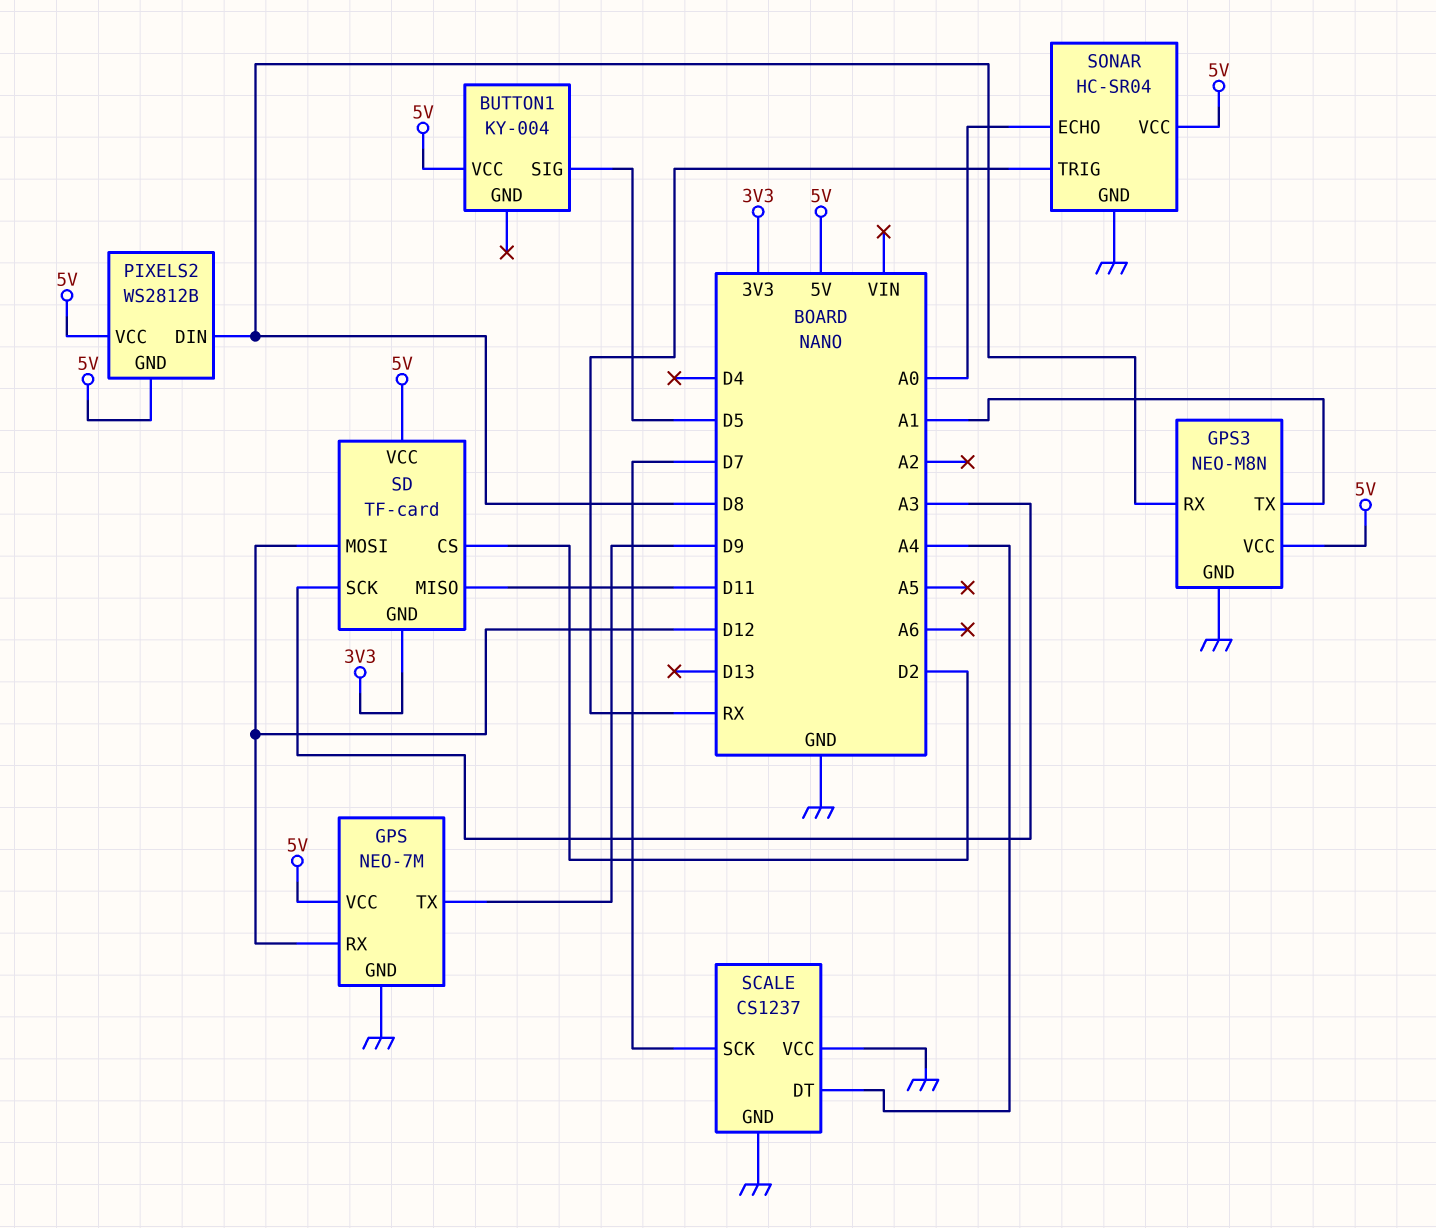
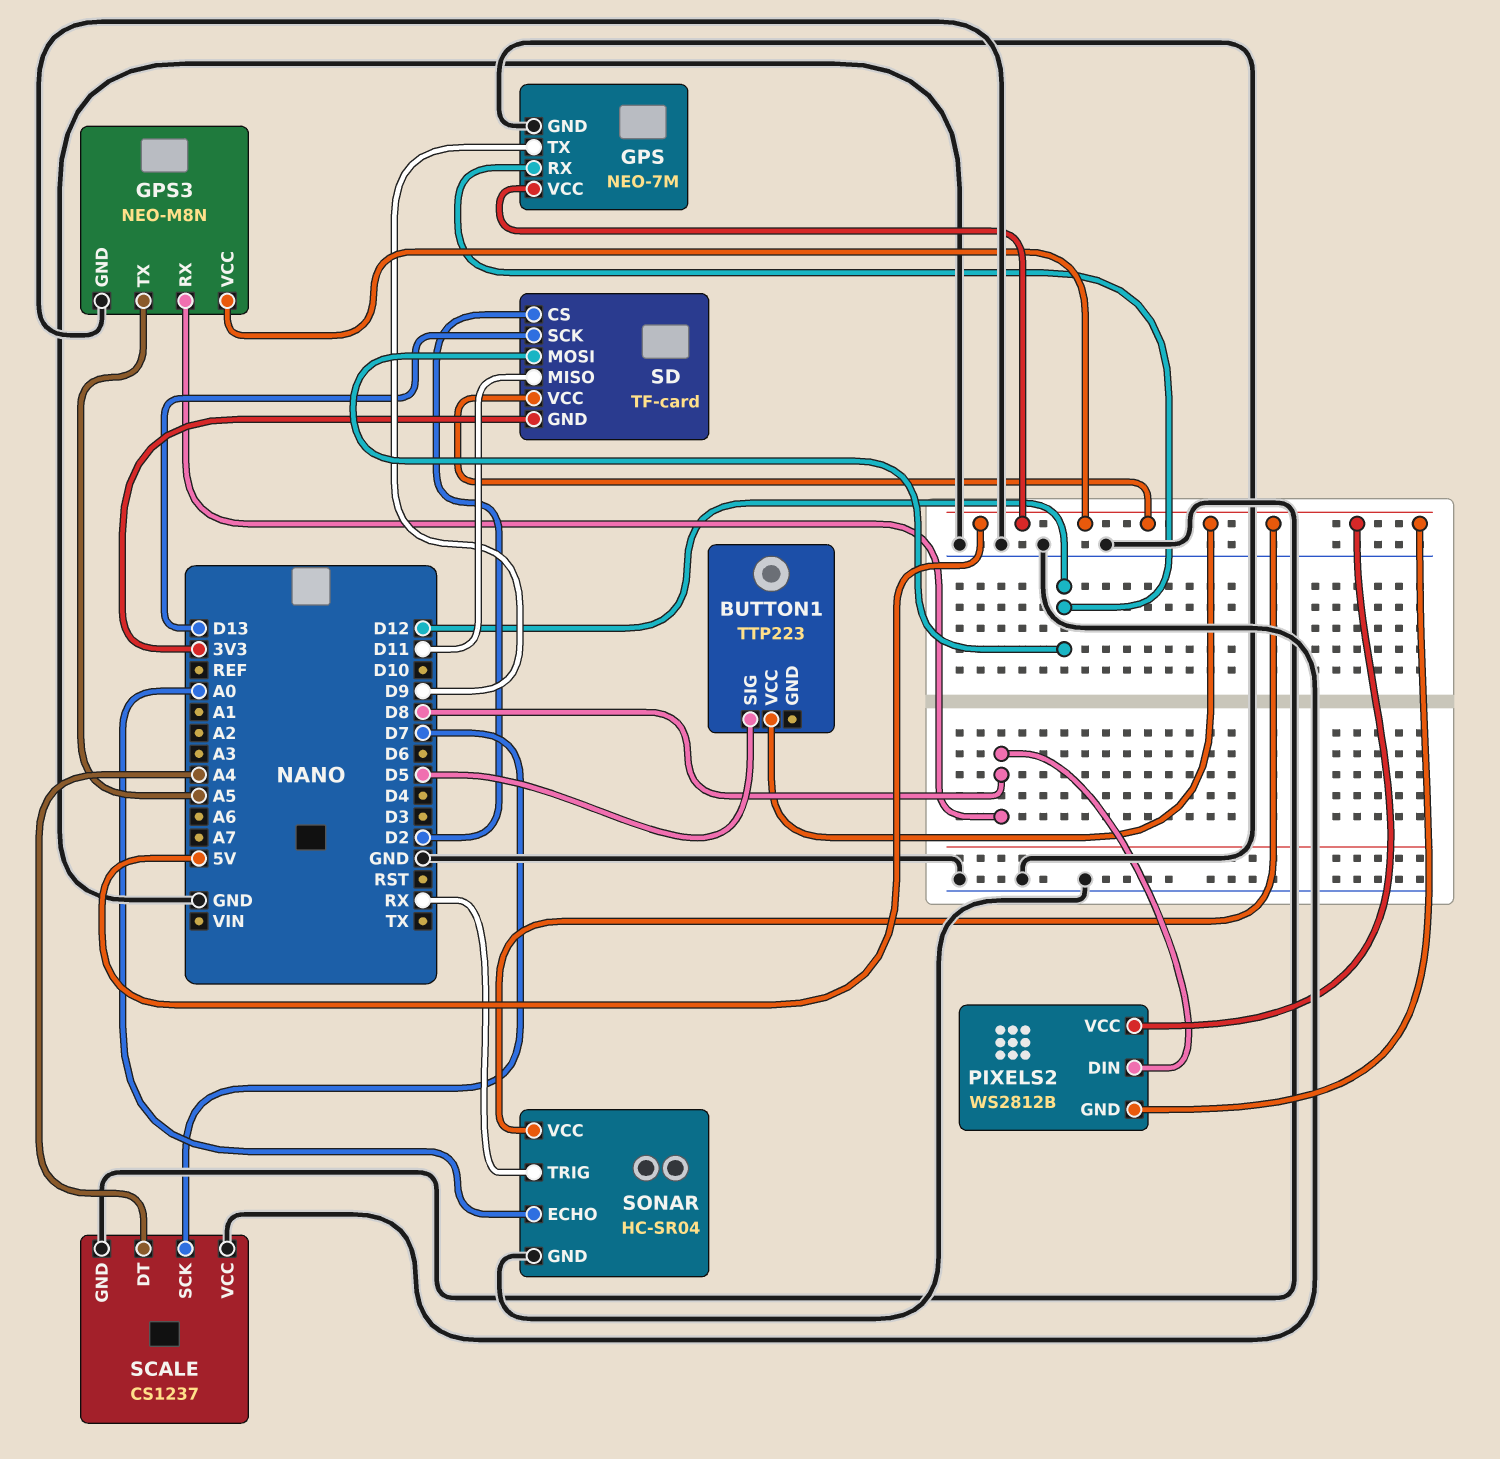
BUTTON1: KY-004 -> TTP223
GPS3 pin TX: A1 -> A5
SD pin SCK: A3 -> D13

